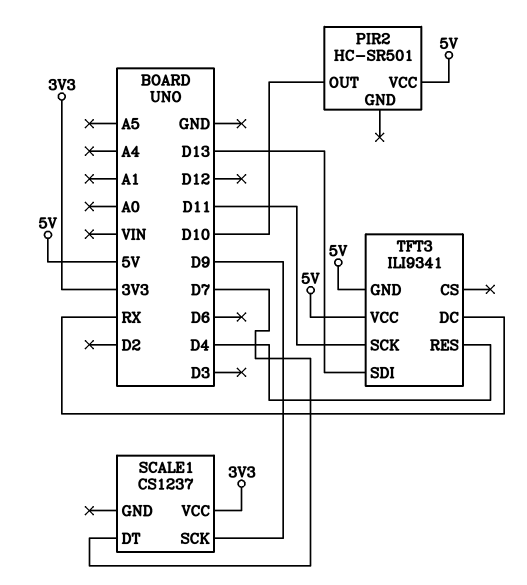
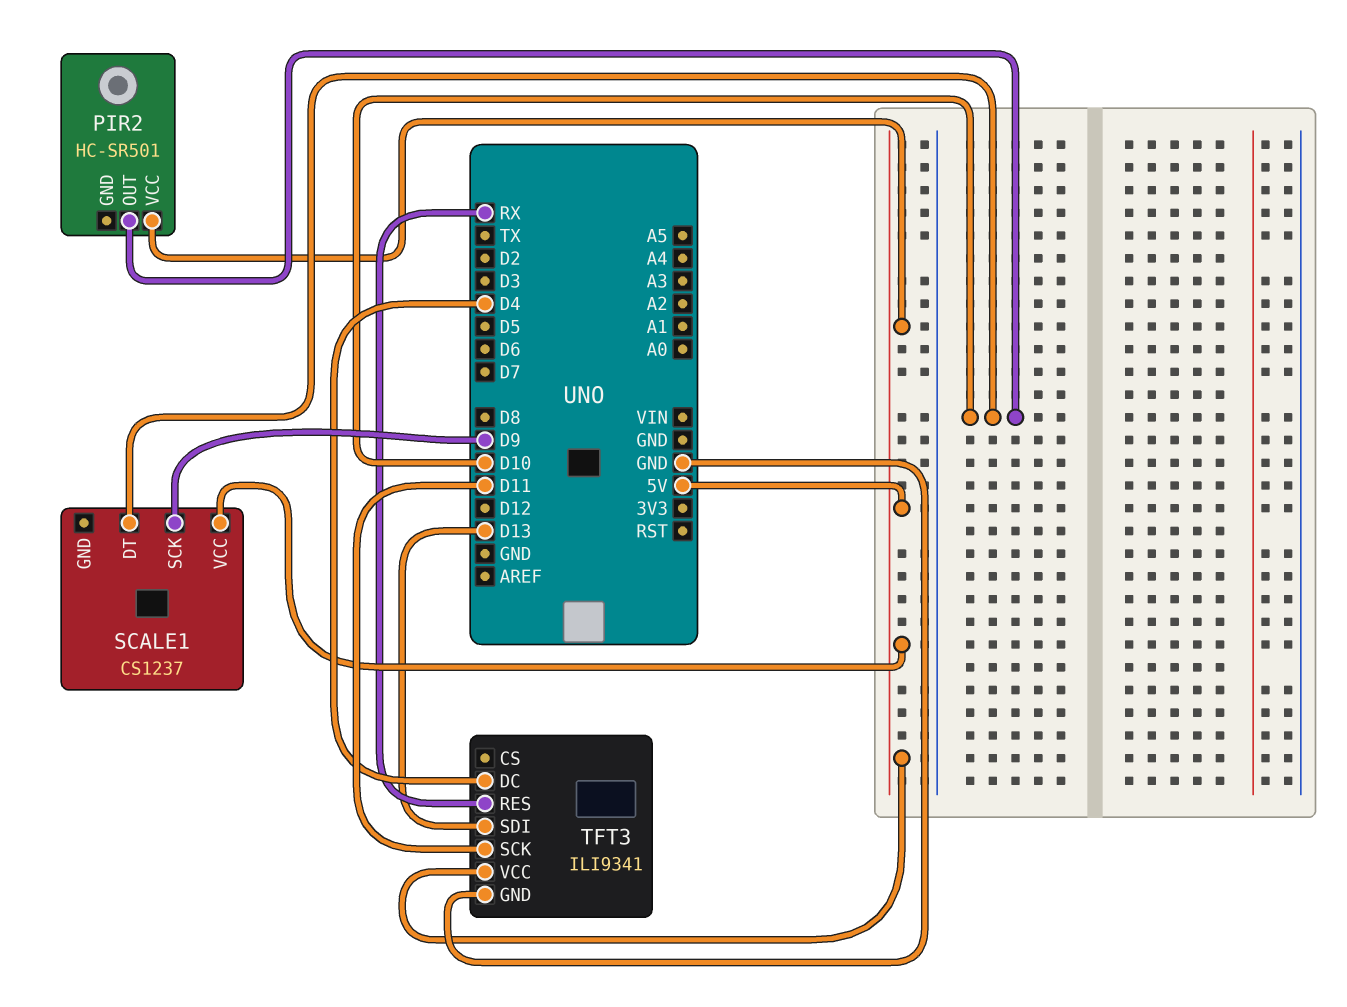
SCALE1 pin DT: D7 -> D10
SCALE1 pin VCC: 3V3 -> 5V
TFT3 pin DC: RX -> D4
TFT3 pin GND: 5V -> GND
TFT3 pin RES: D4 -> RX

